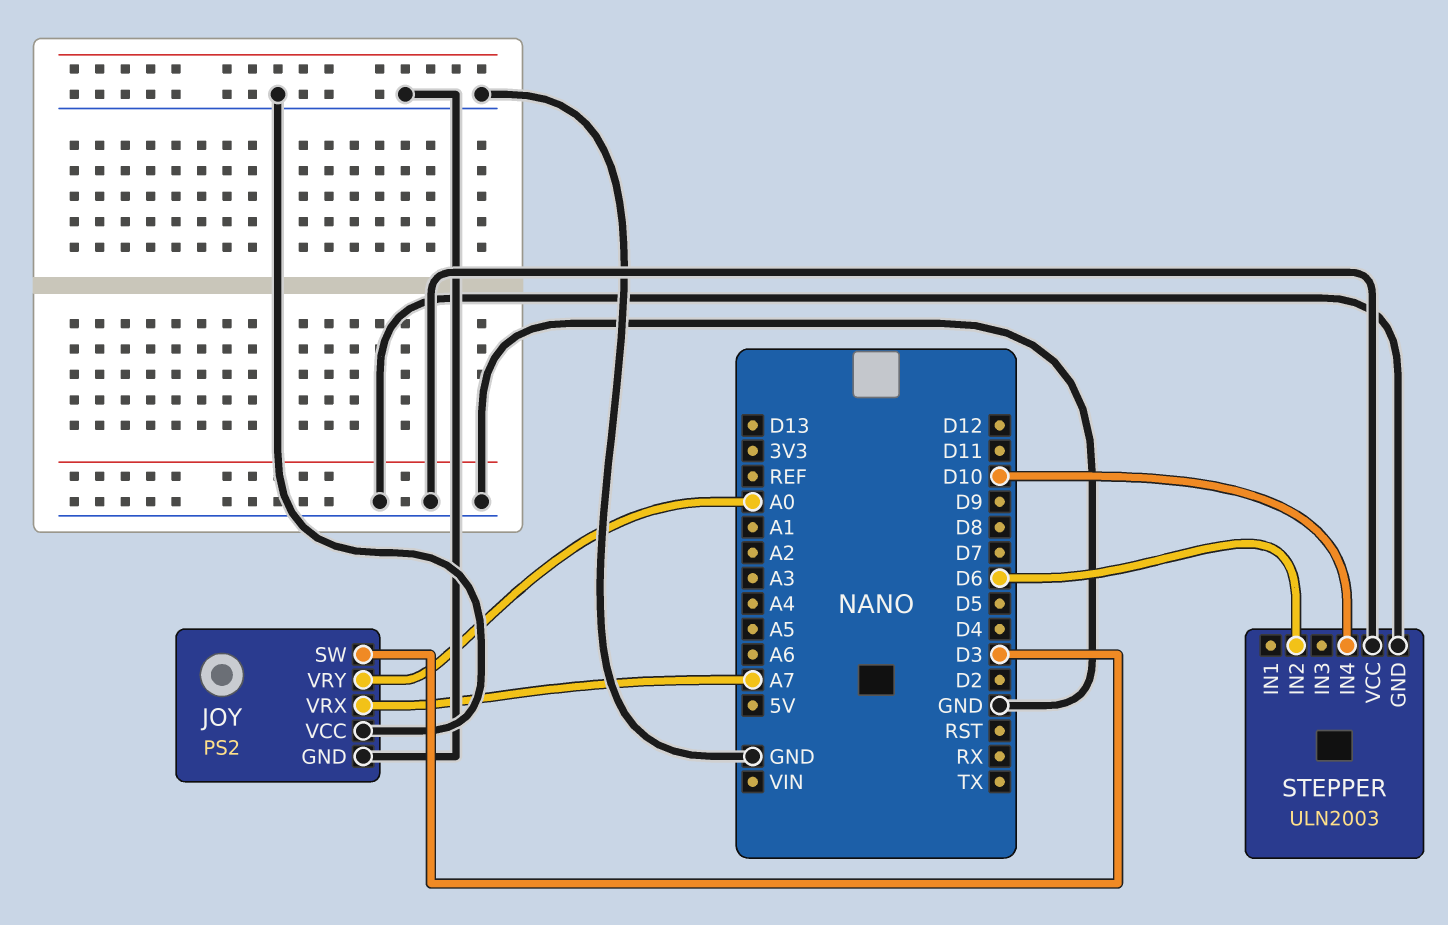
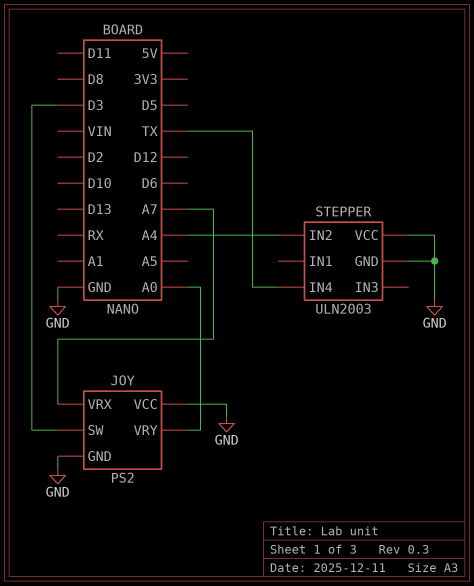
STEPPER pin IN2: D6 -> A4
STEPPER pin IN4: D10 -> TX

